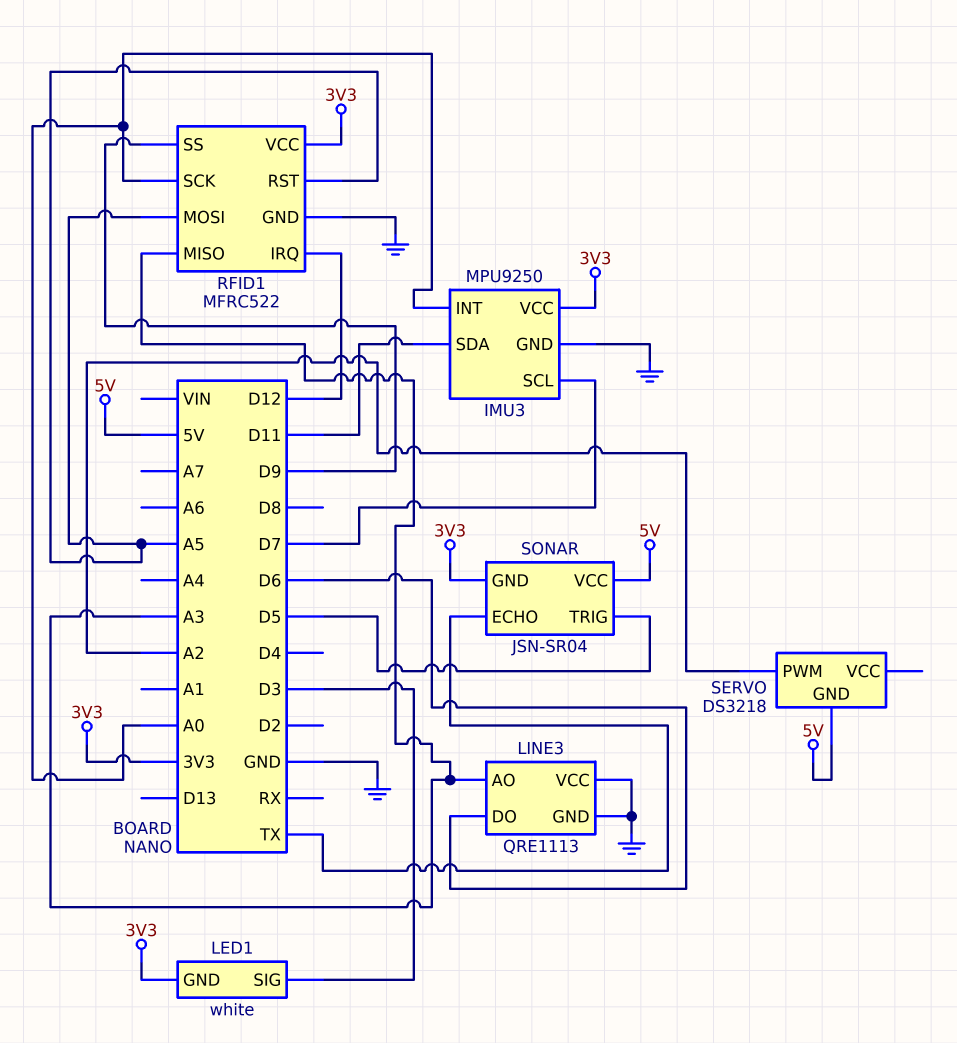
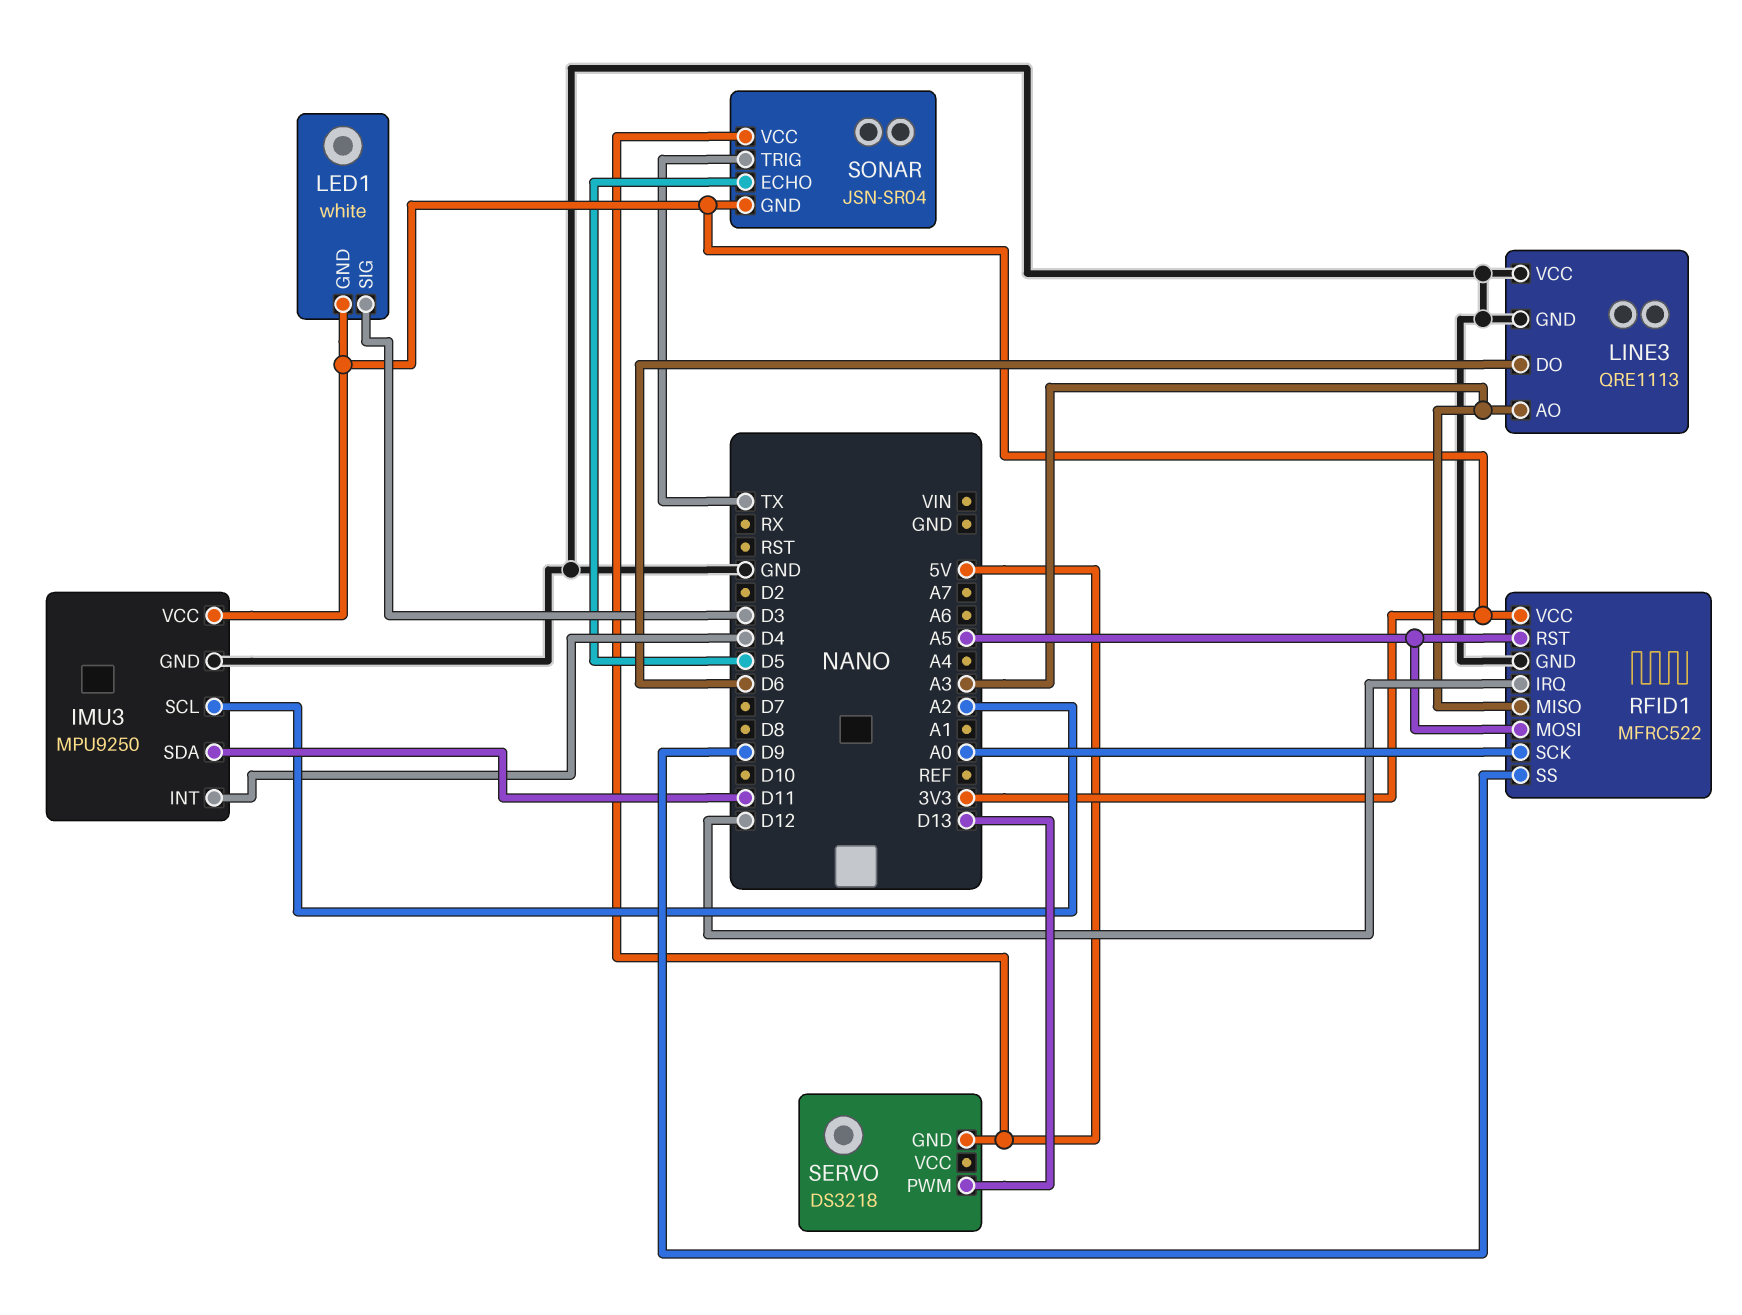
IMU3 pin INT: A0 -> D4
IMU3 pin SCL: D7 -> A2
SERVO pin PWM: A2 -> D13
SONAR pin ECHO: TX -> D5
SONAR pin TRIG: D5 -> TX

